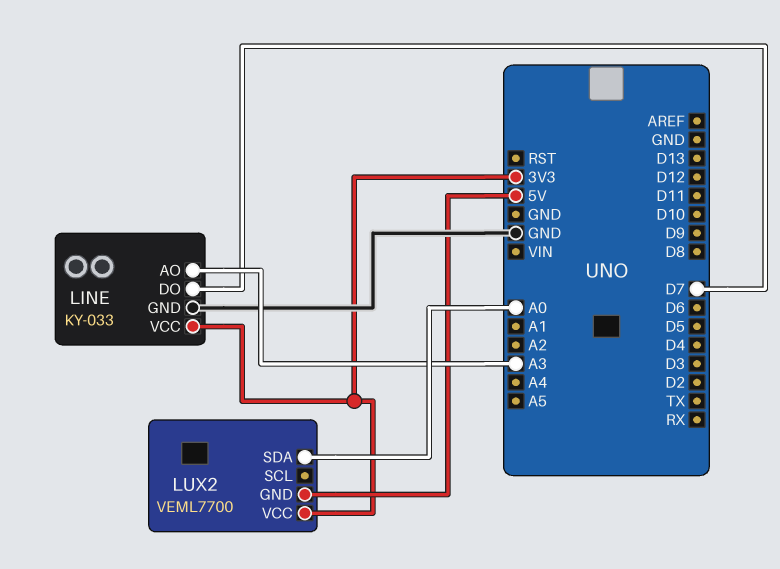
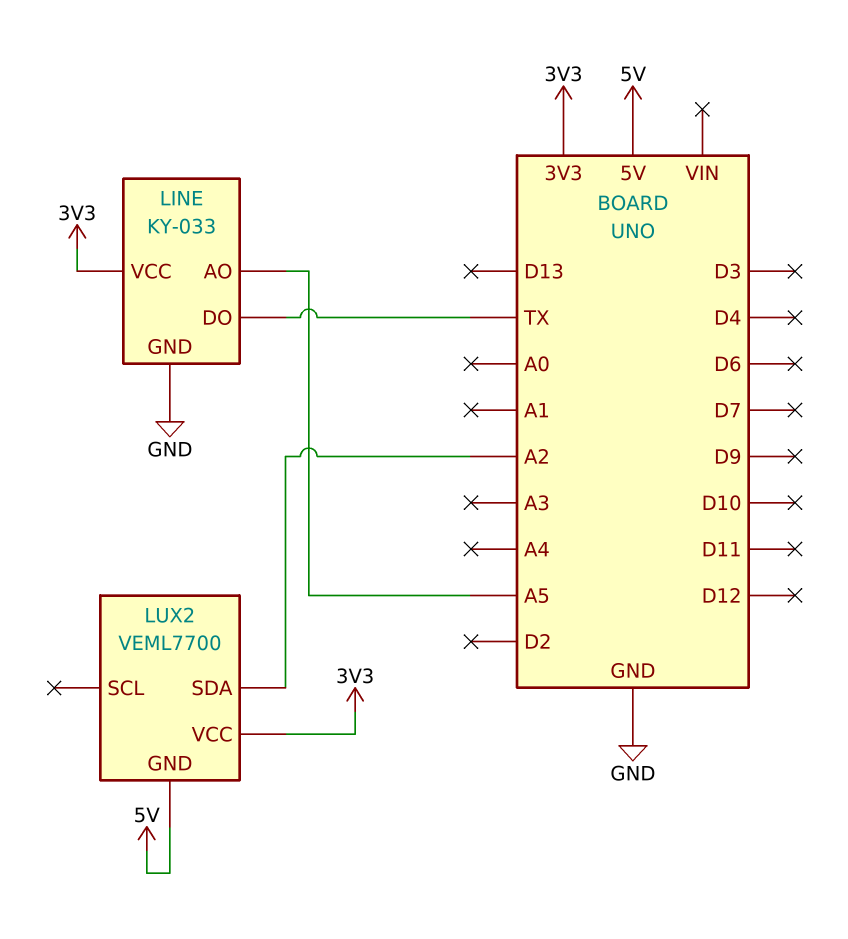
LINE pin AO: A3 -> A5
LINE pin DO: D7 -> TX
LUX2 pin SDA: A0 -> A2

